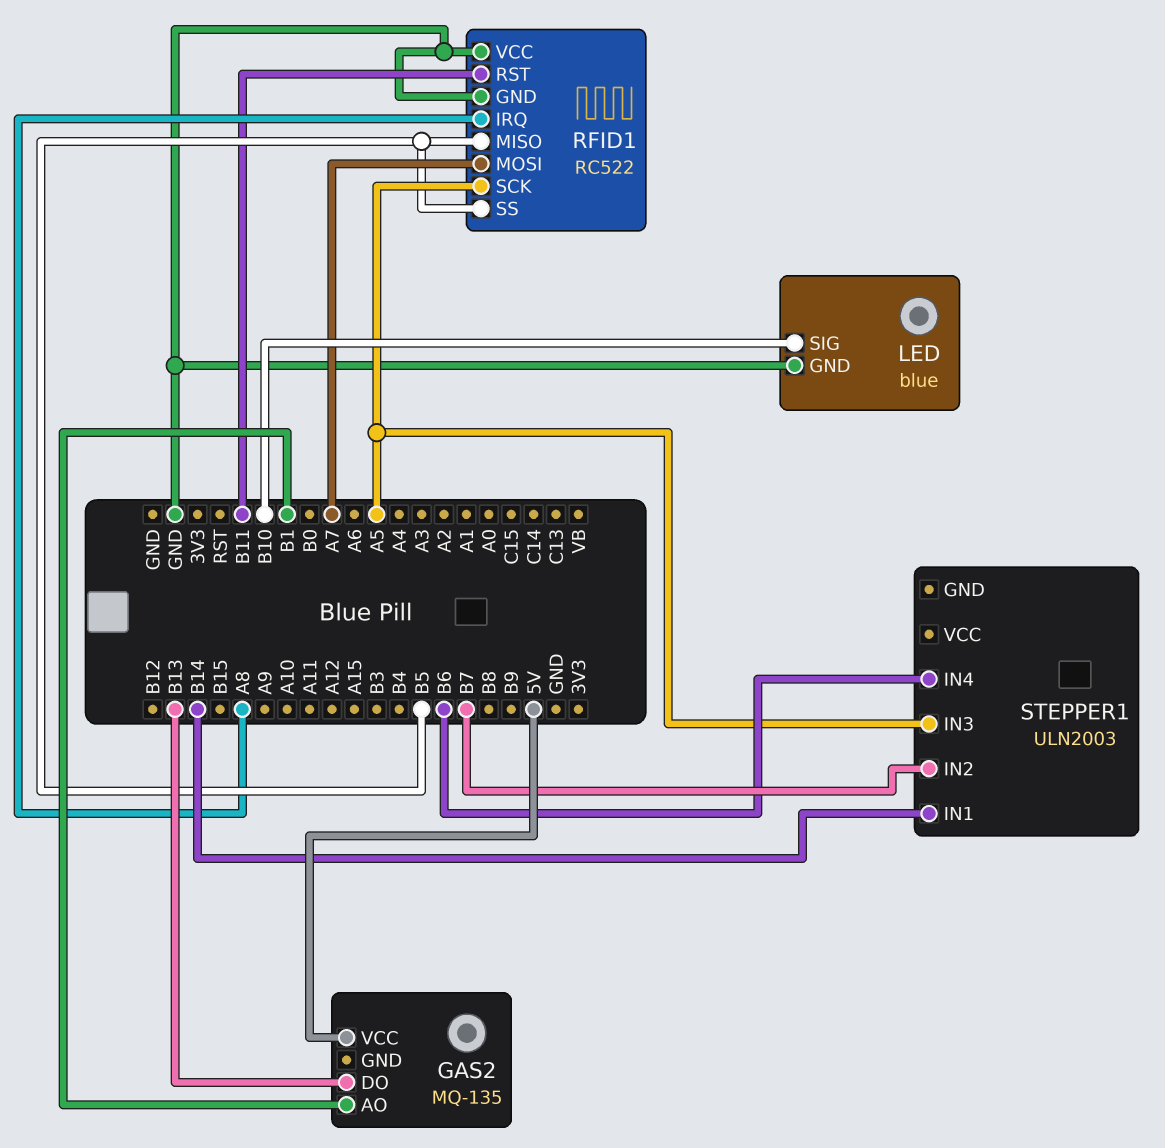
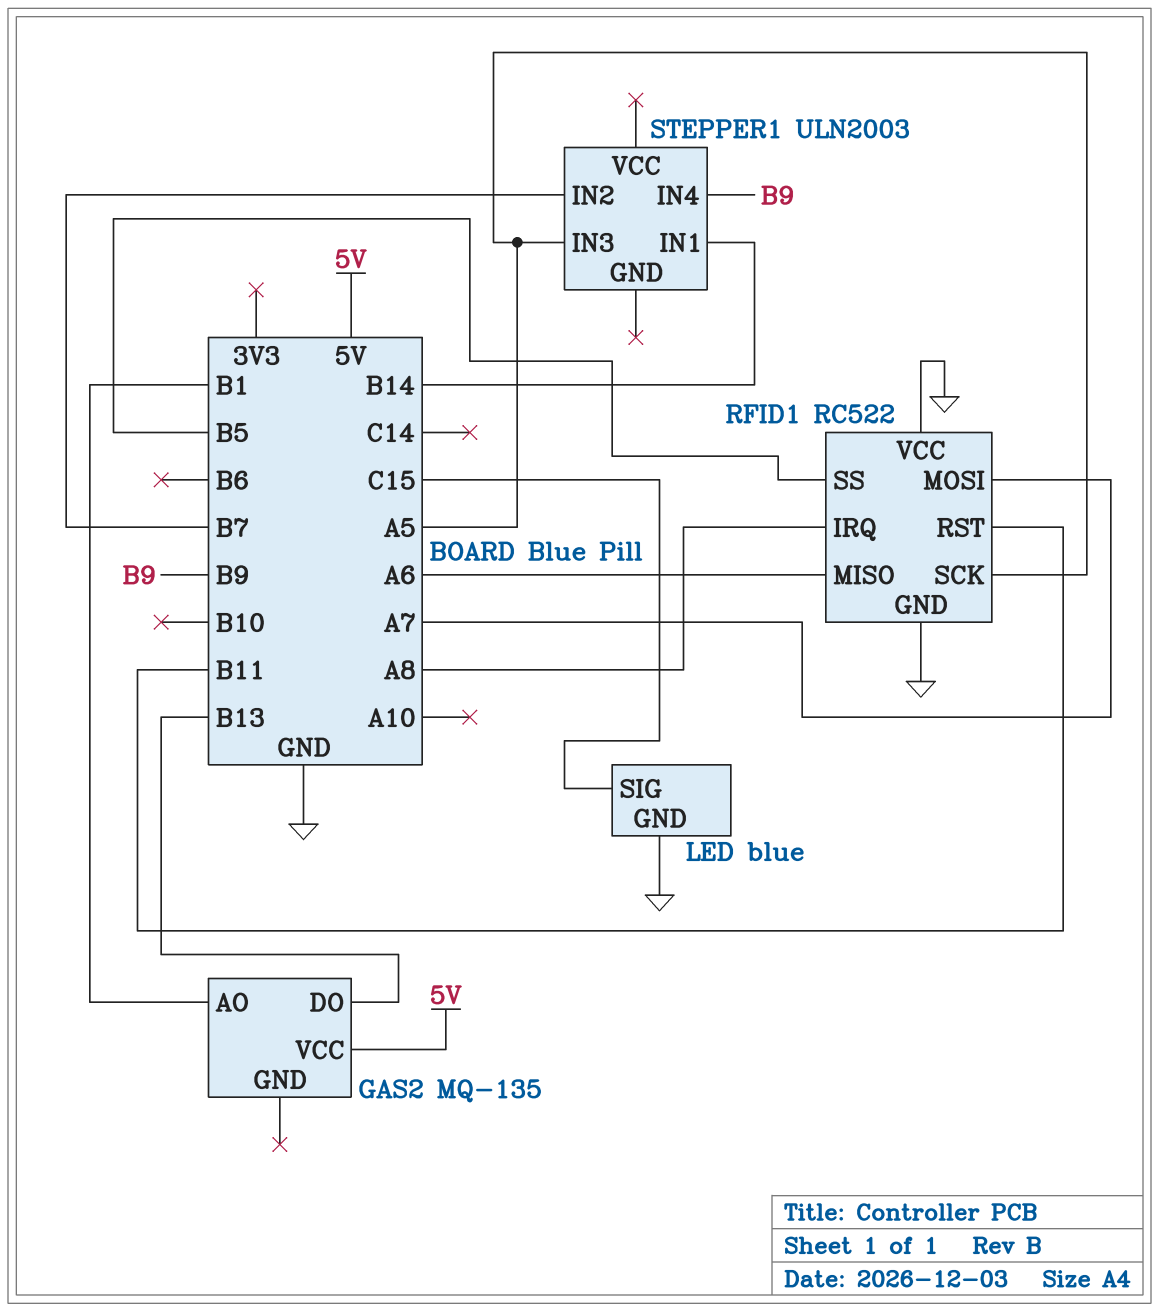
LED pin SIG: B10 -> C15
RFID1 pin MISO: B5 -> A6
STEPPER1 pin IN4: B6 -> B9

